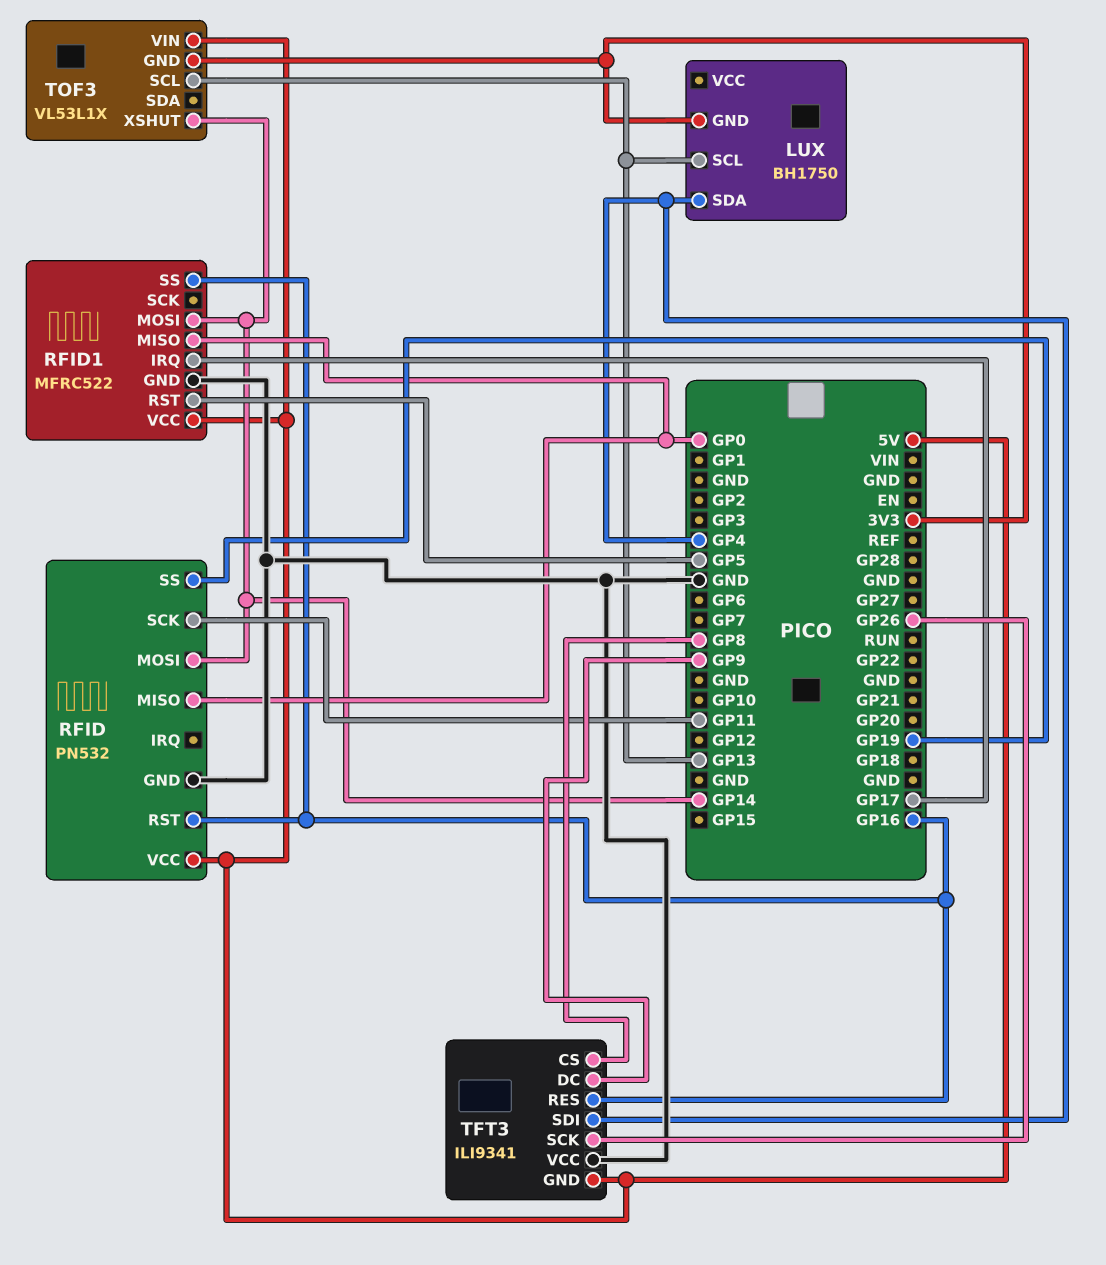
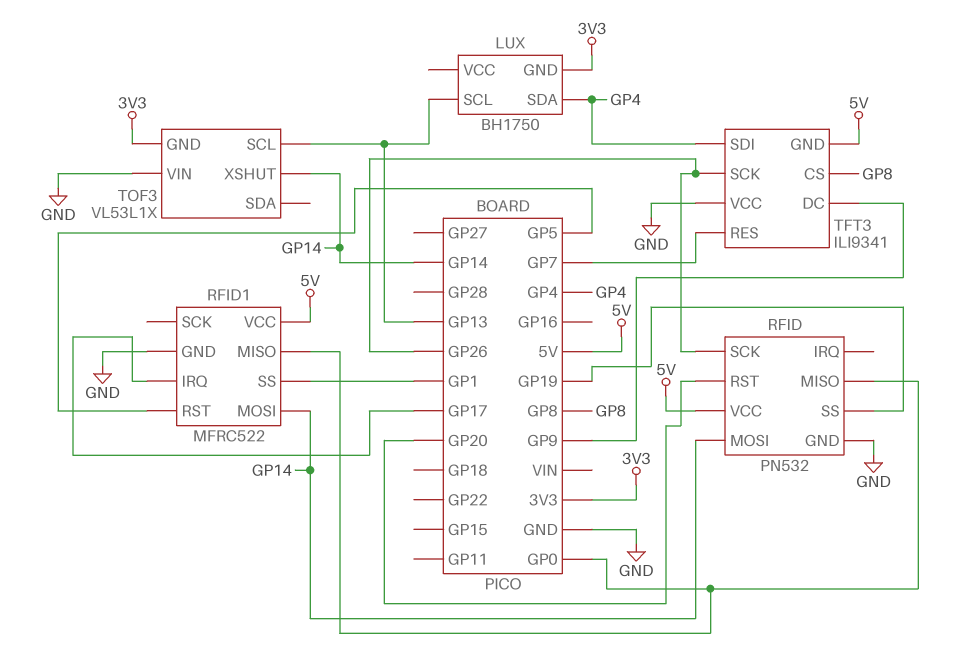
RFID pin RST: GP16 -> GP20
RFID pin SCK: GP11 -> GP26
RFID1 pin SS: GP16 -> GP1
TFT3 pin RES: GP16 -> GP7
TOF3 pin VIN: 5V -> GND

